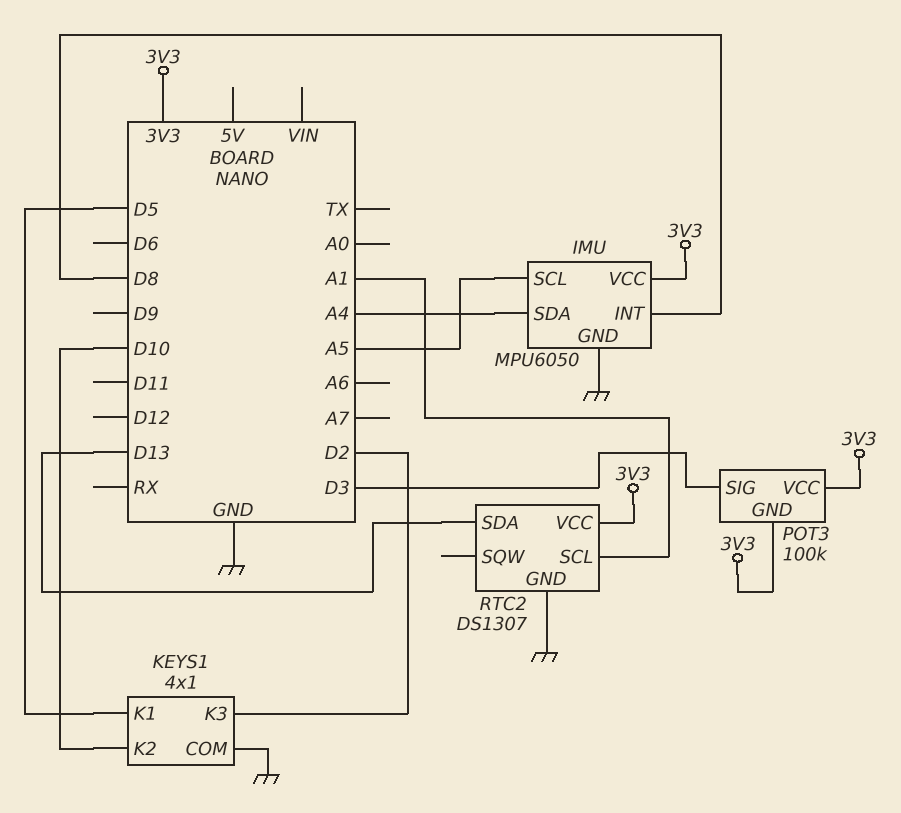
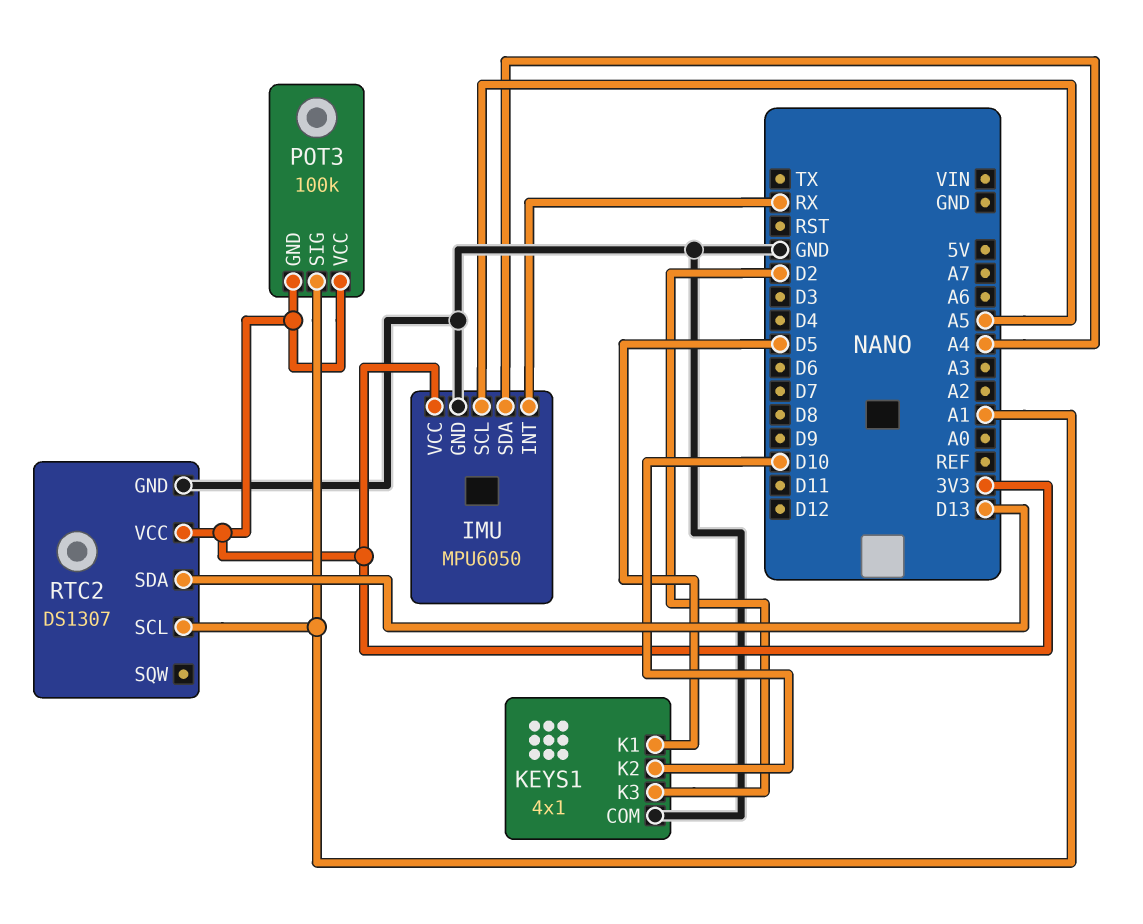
IMU pin INT: D8 -> RX
POT3 pin SIG: D3 -> A1

